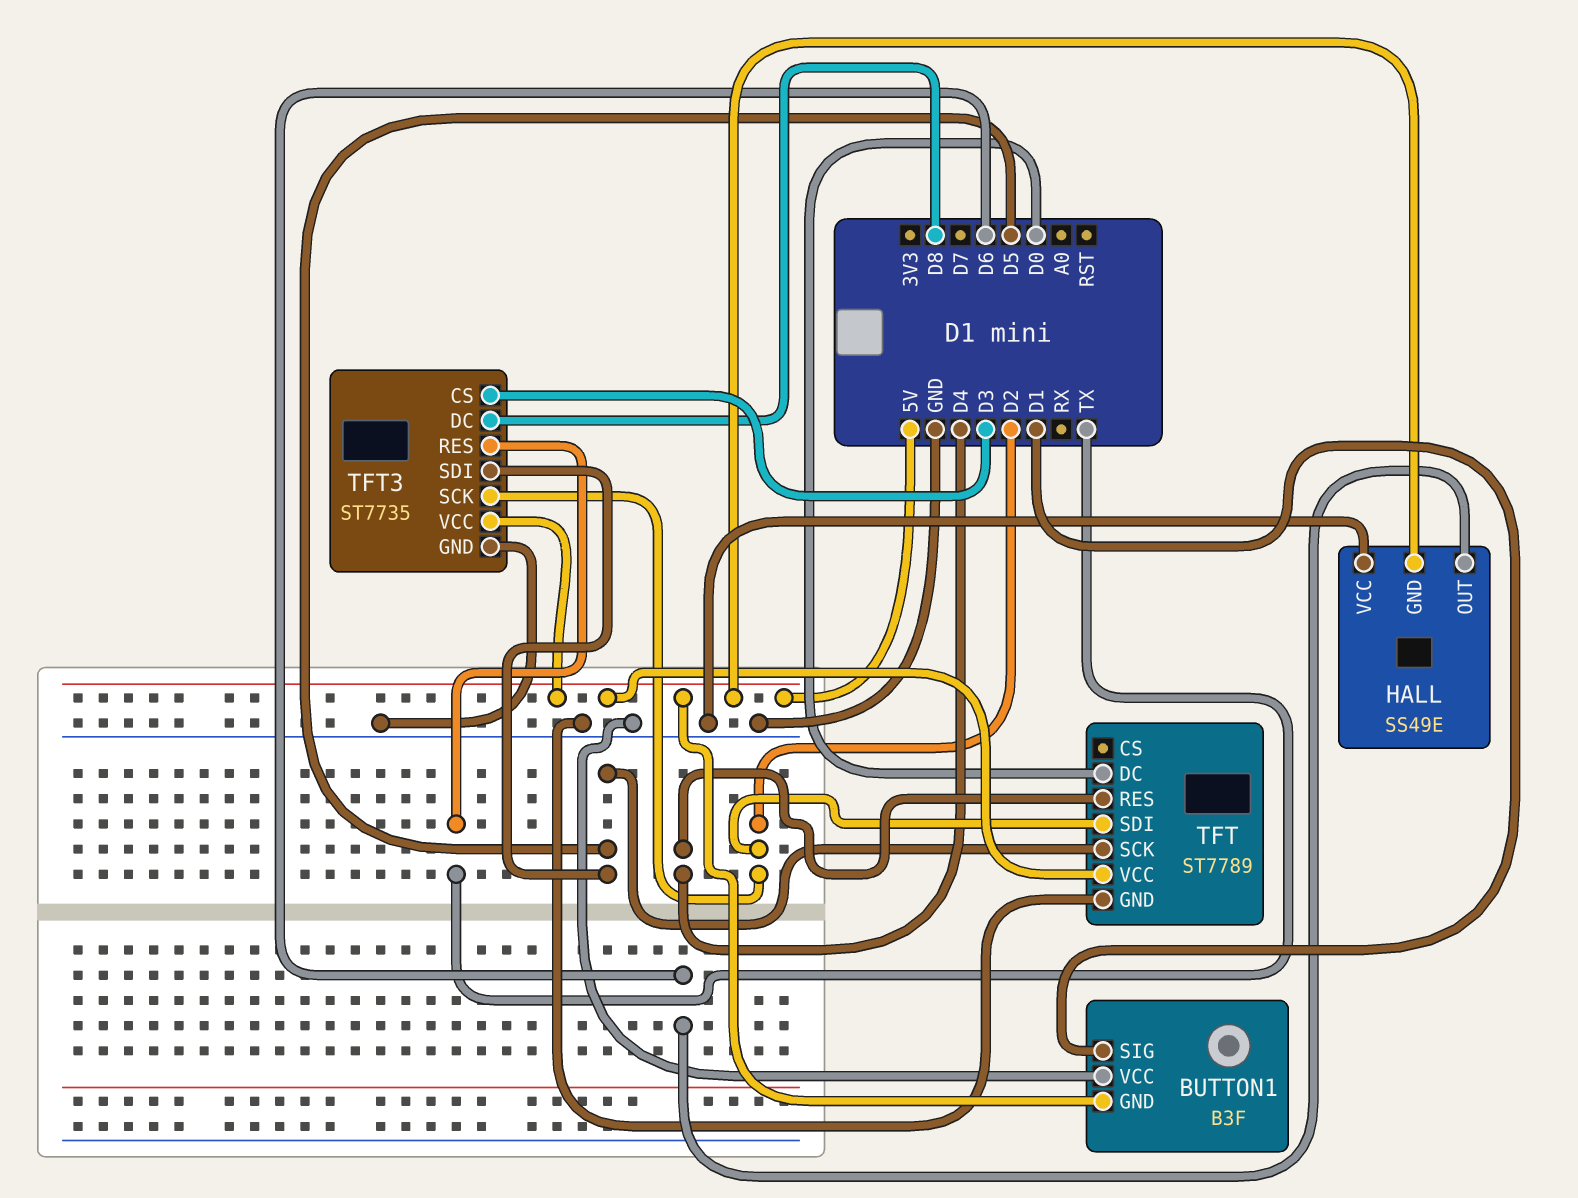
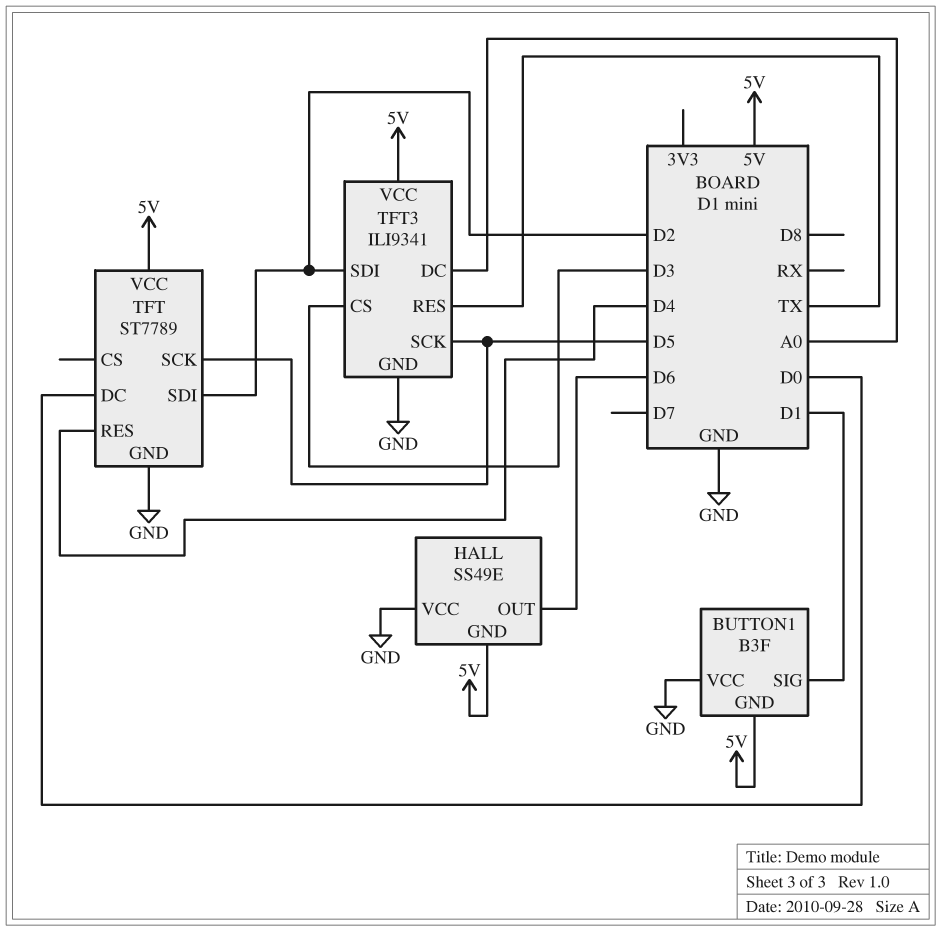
TFT3: ST7735 -> ILI9341
TFT3 pin DC: D8 -> A0
TFT3 pin SCK: D2 -> D5
TFT3 pin SDI: D5 -> D2

